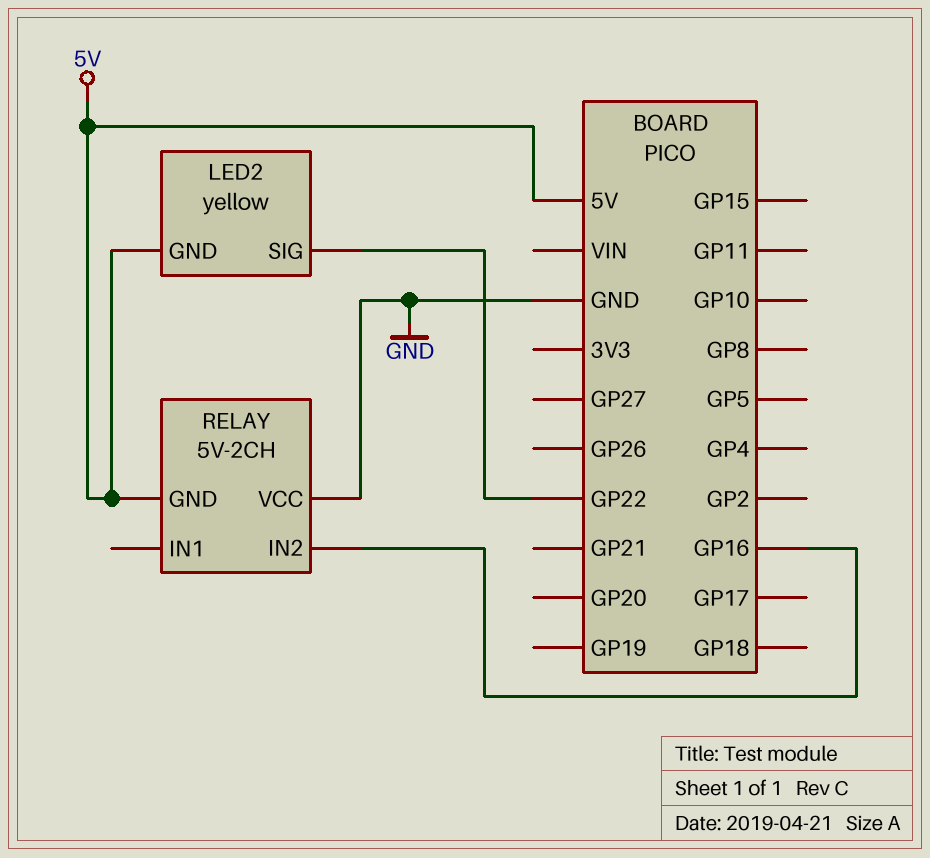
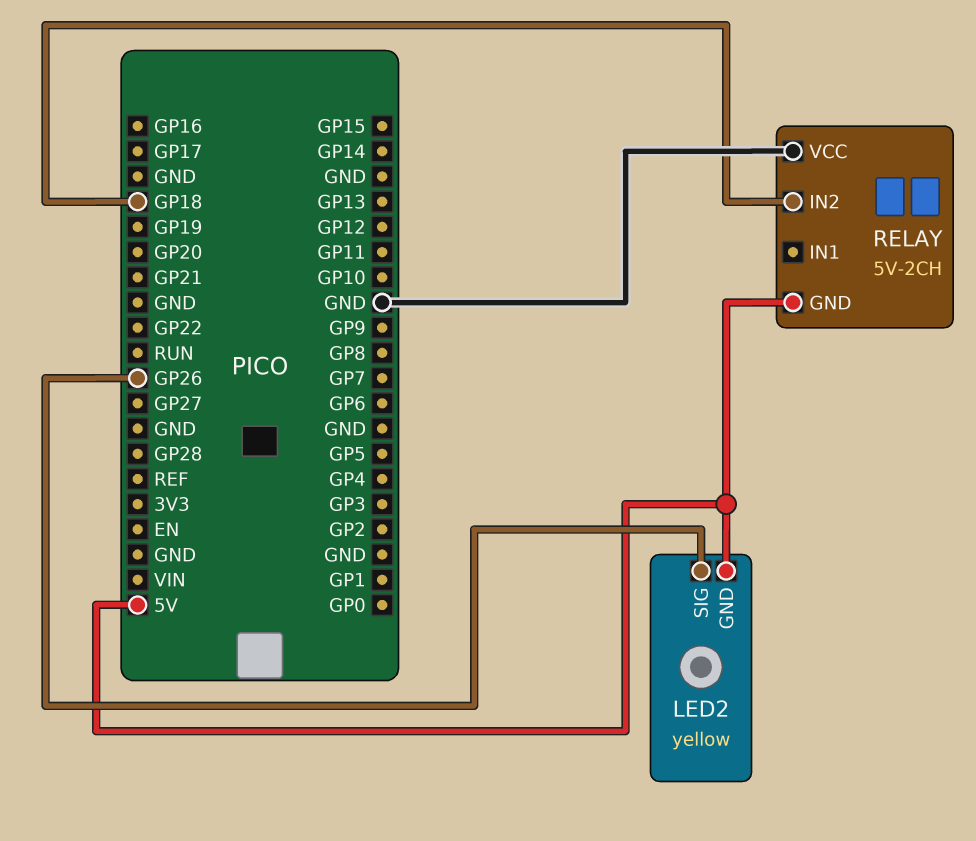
LED2 pin SIG: GP22 -> GP26
RELAY pin IN2: GP16 -> GP18

